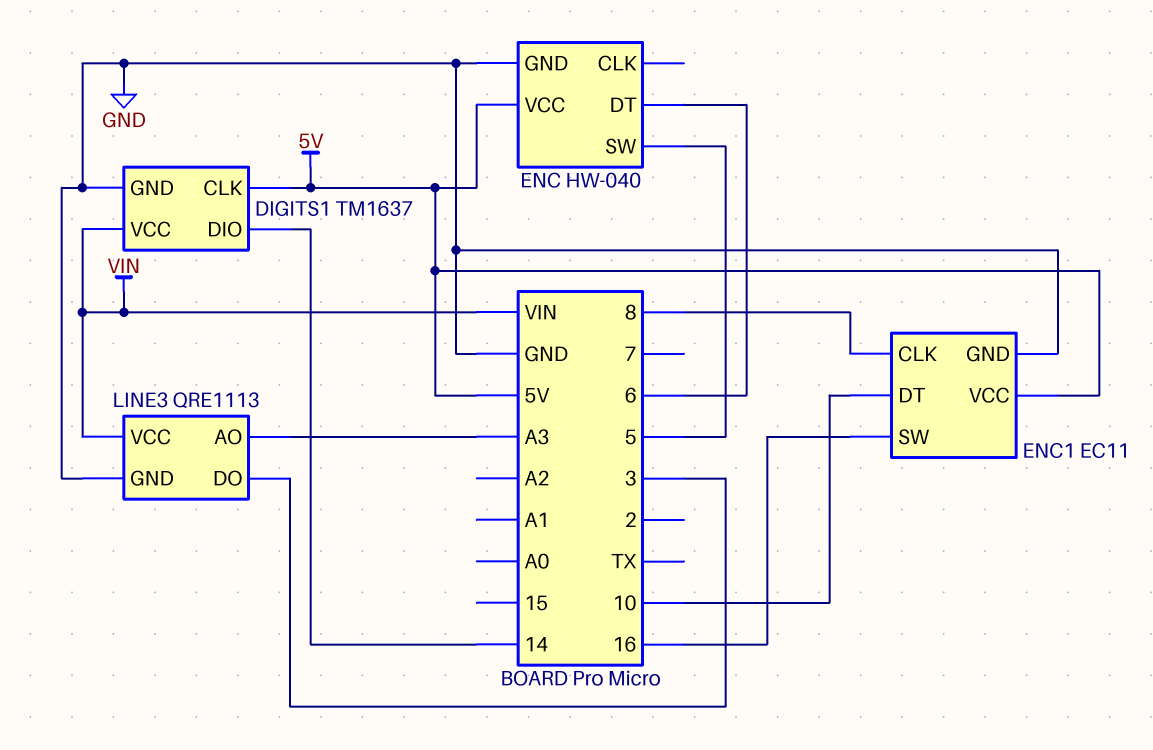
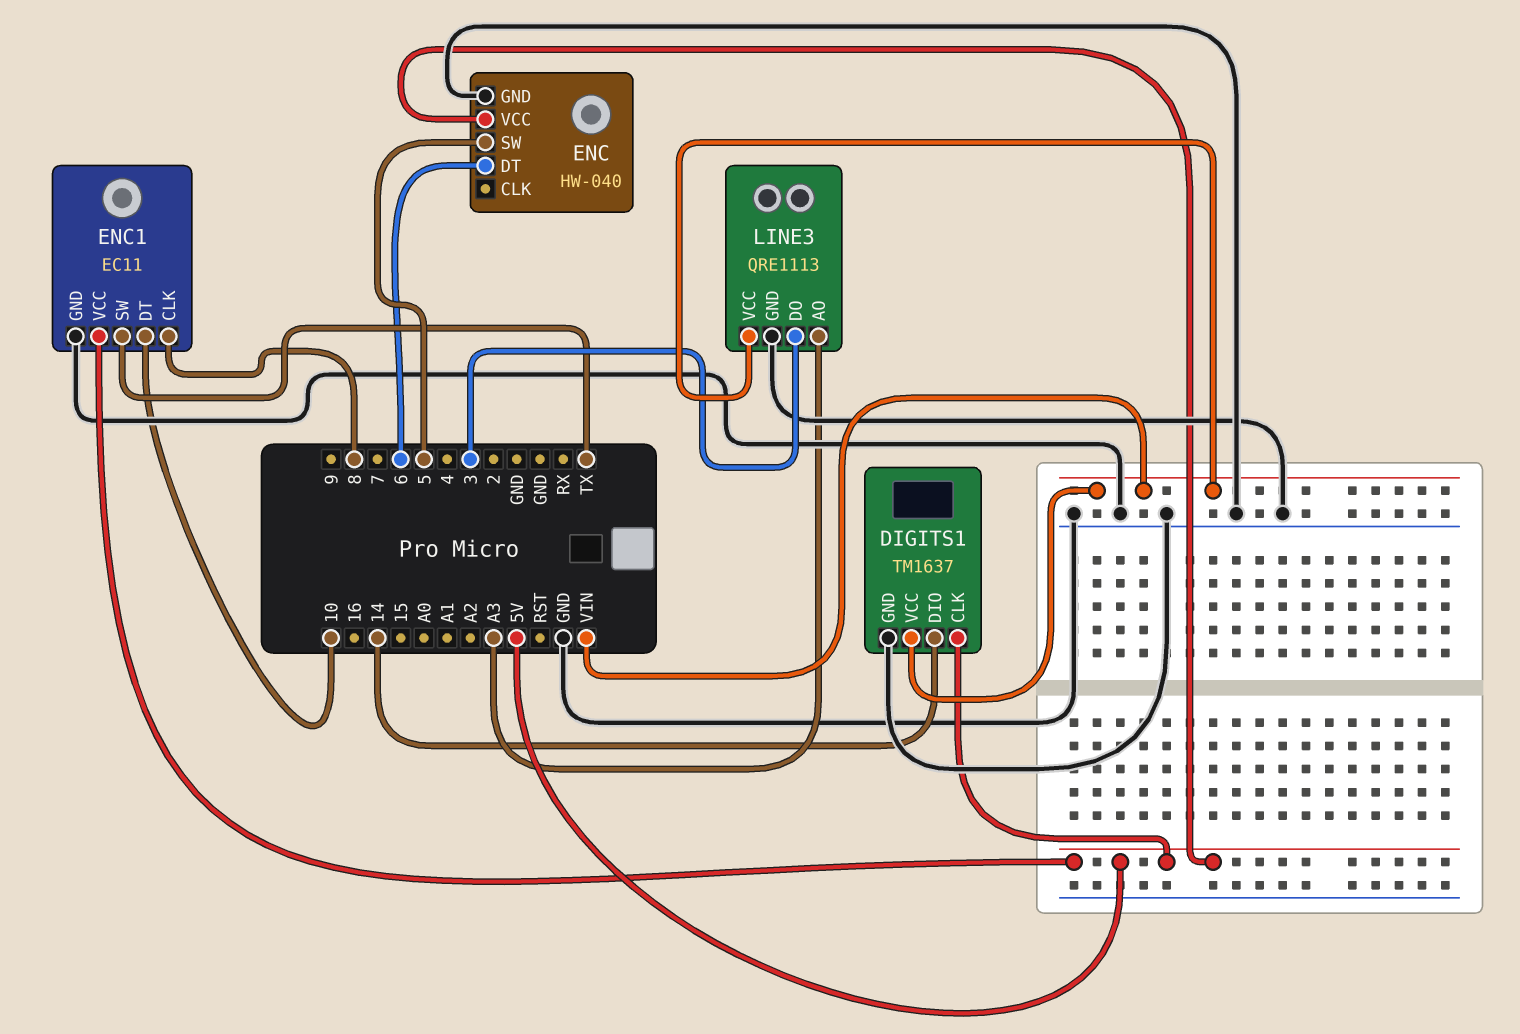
ENC1 pin SW: 16 -> TX

